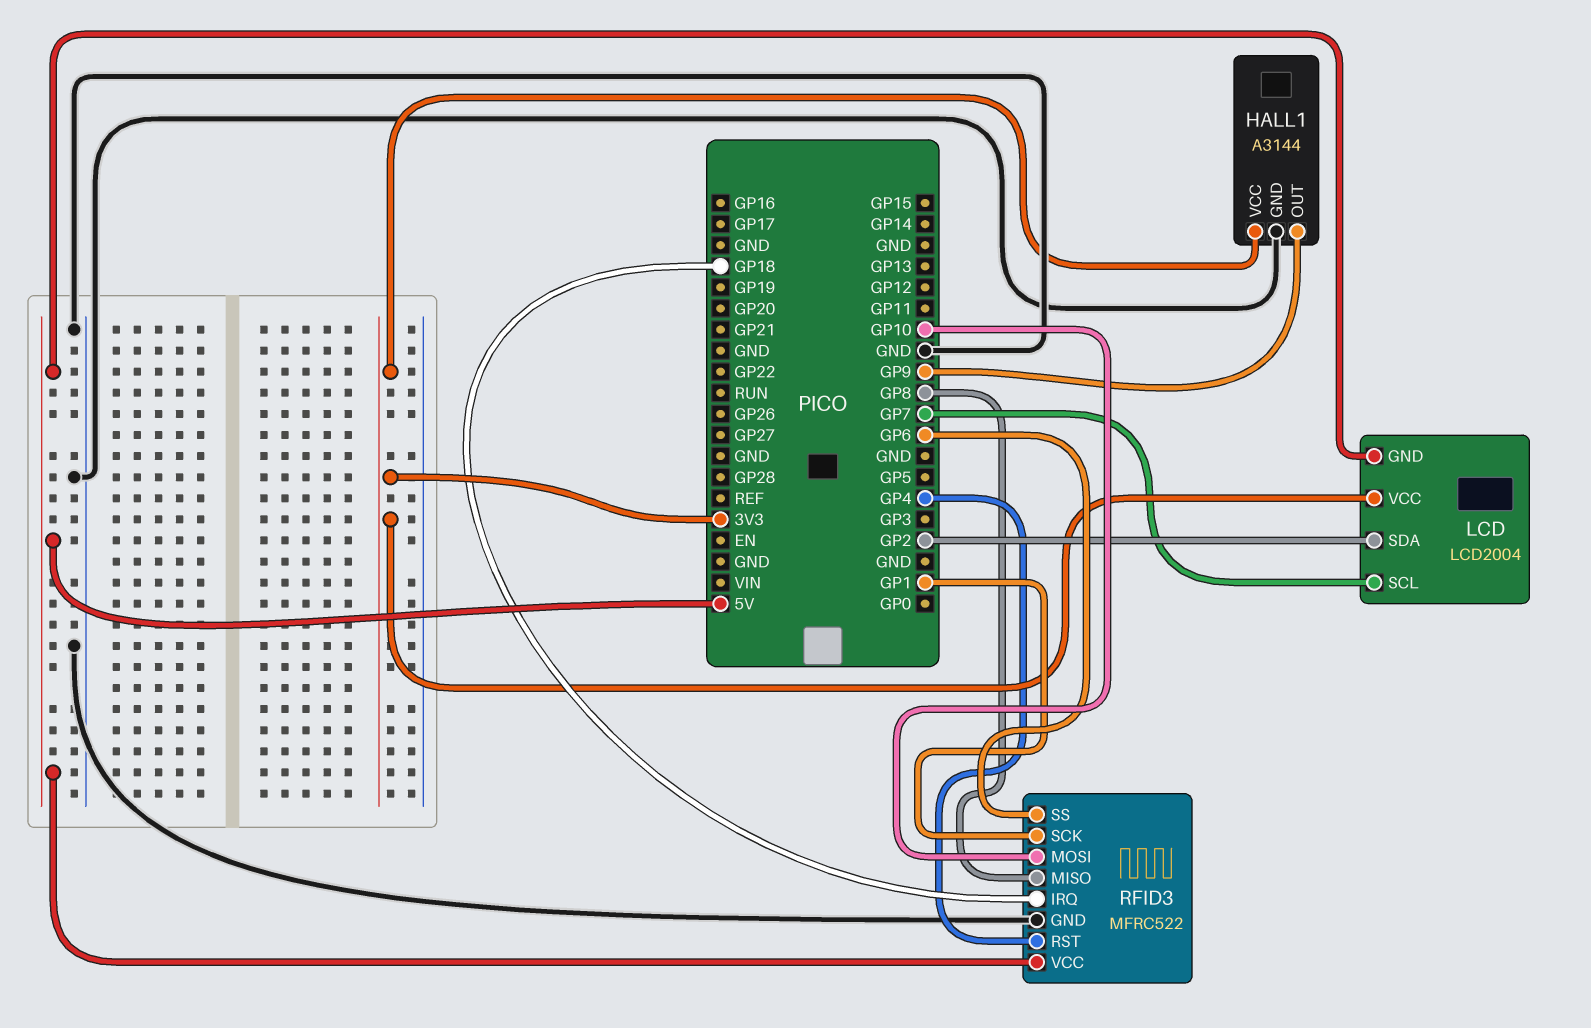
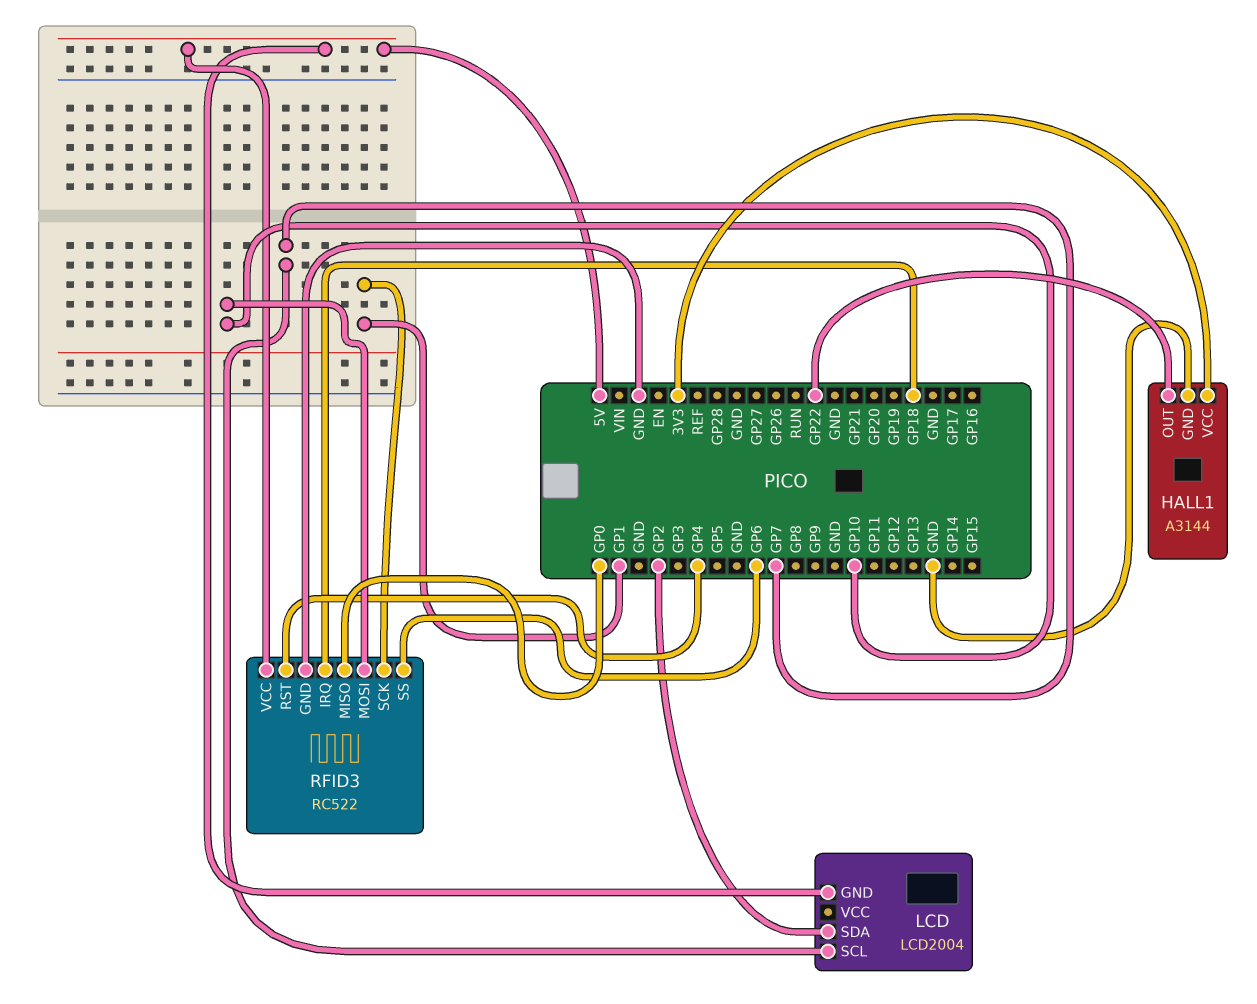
HALL1 pin OUT: GP9 -> GP22
LCD pin VCC: 3V3 -> none
RFID3: MFRC522 -> RC522
RFID3 pin MISO: GP8 -> GP0

